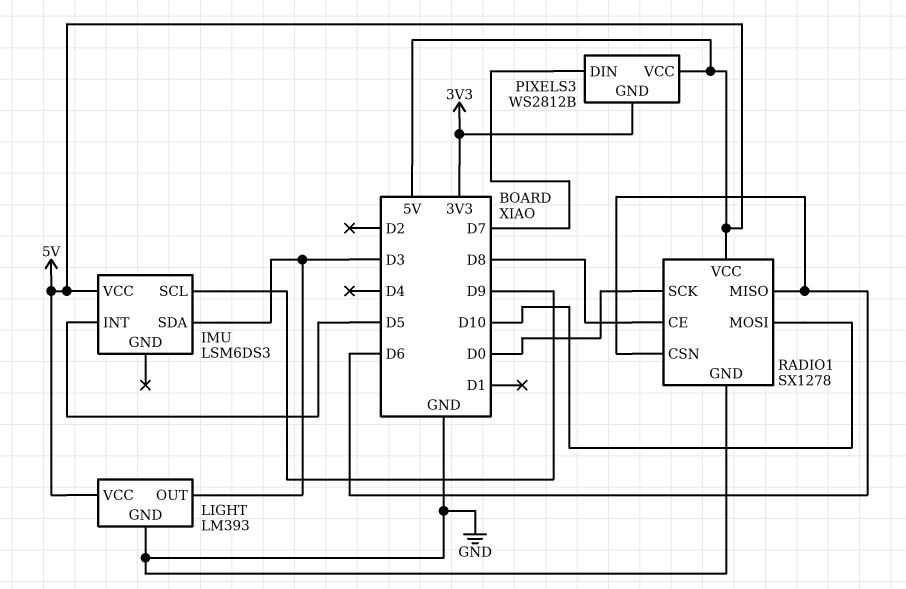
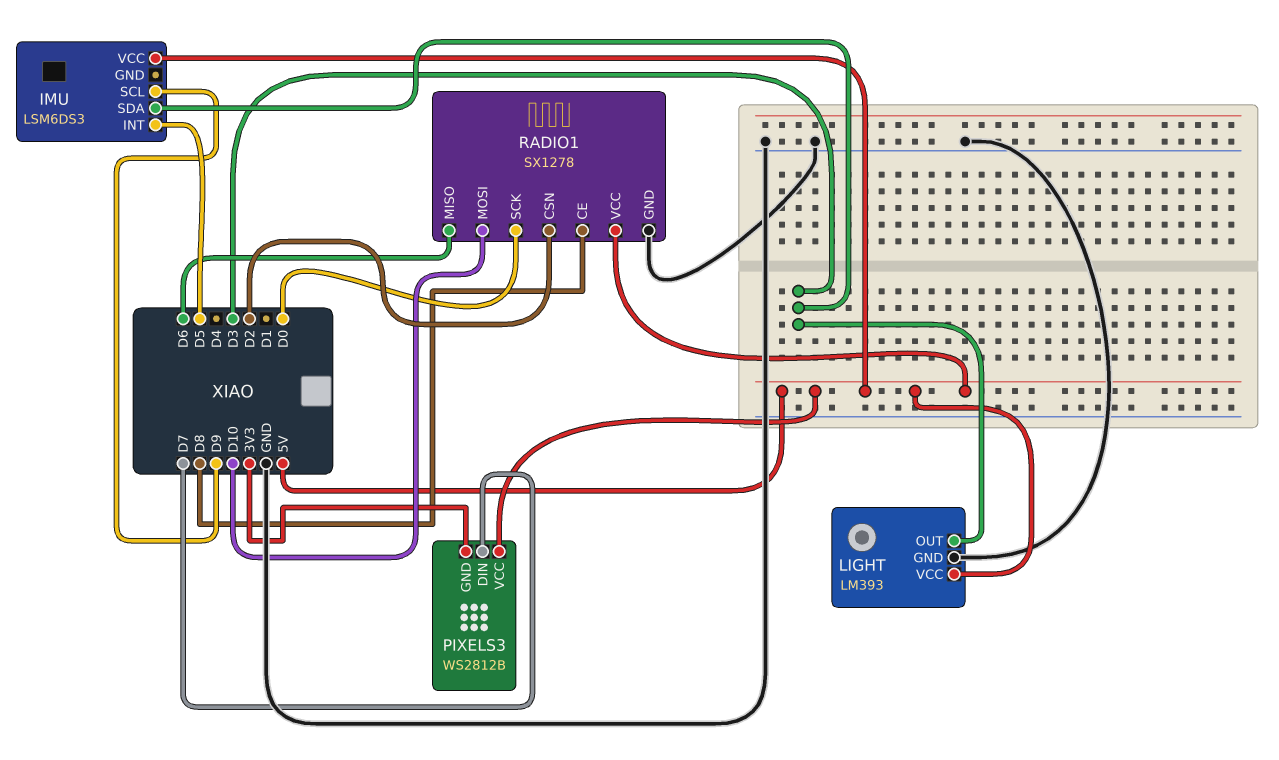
RADIO1 pin CSN: D6 -> D2

